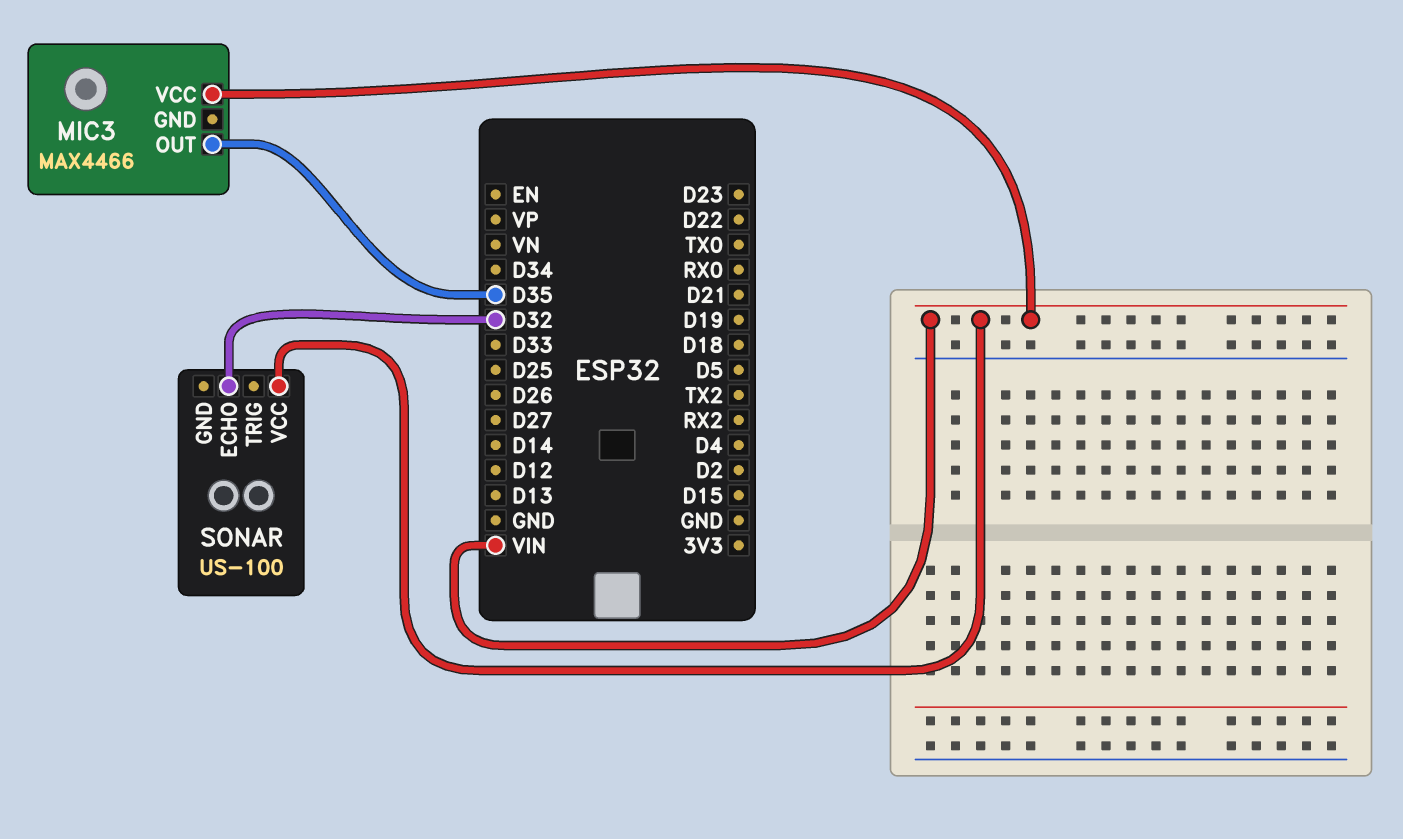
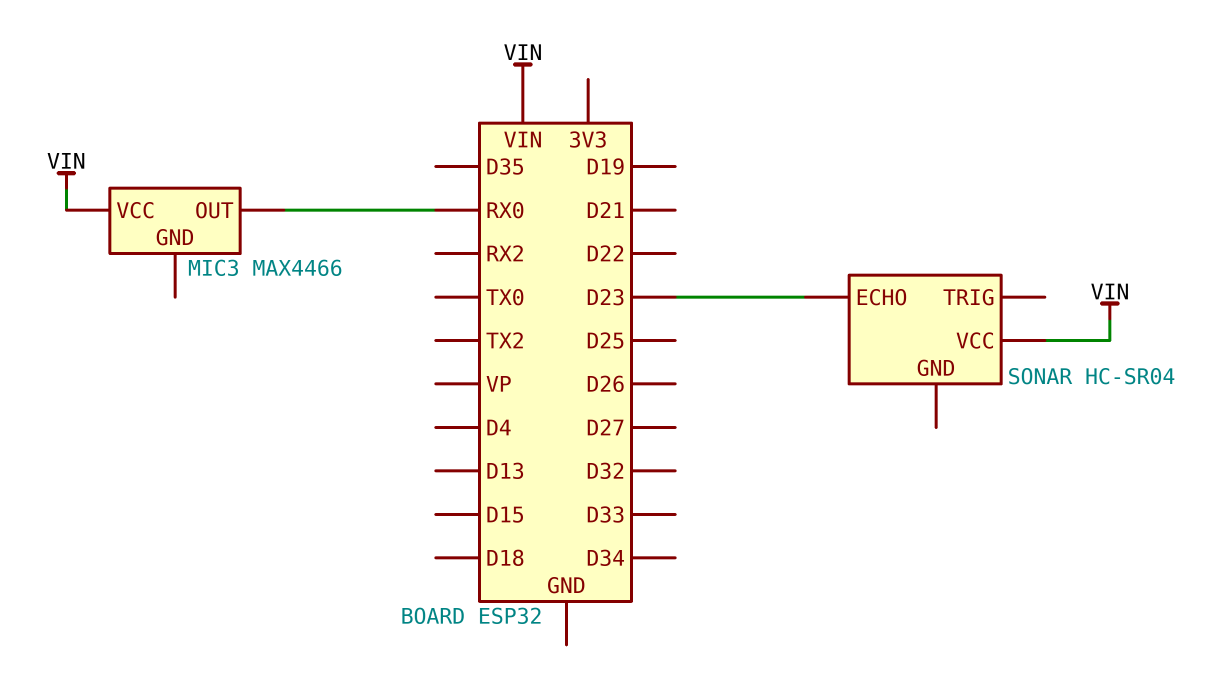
MIC3 pin OUT: D35 -> RX0
SONAR: US-100 -> HC-SR04
SONAR pin ECHO: D32 -> D23

